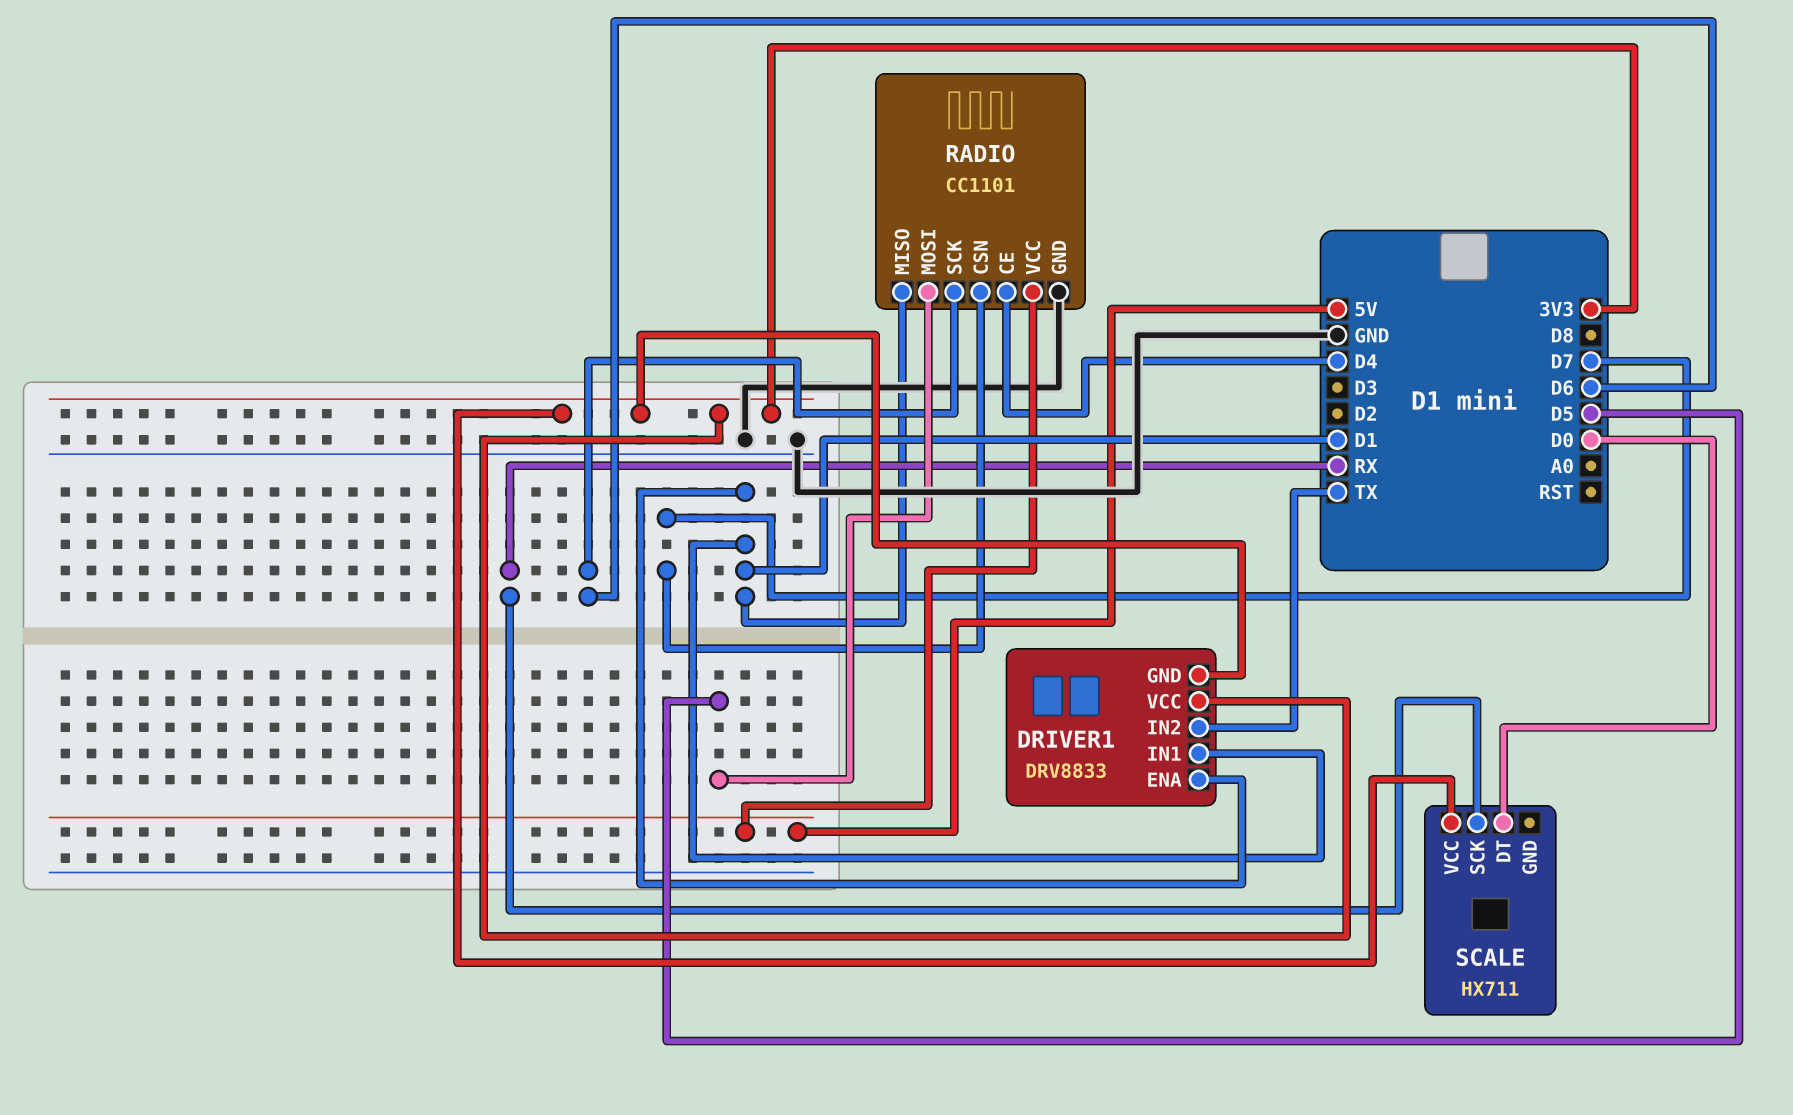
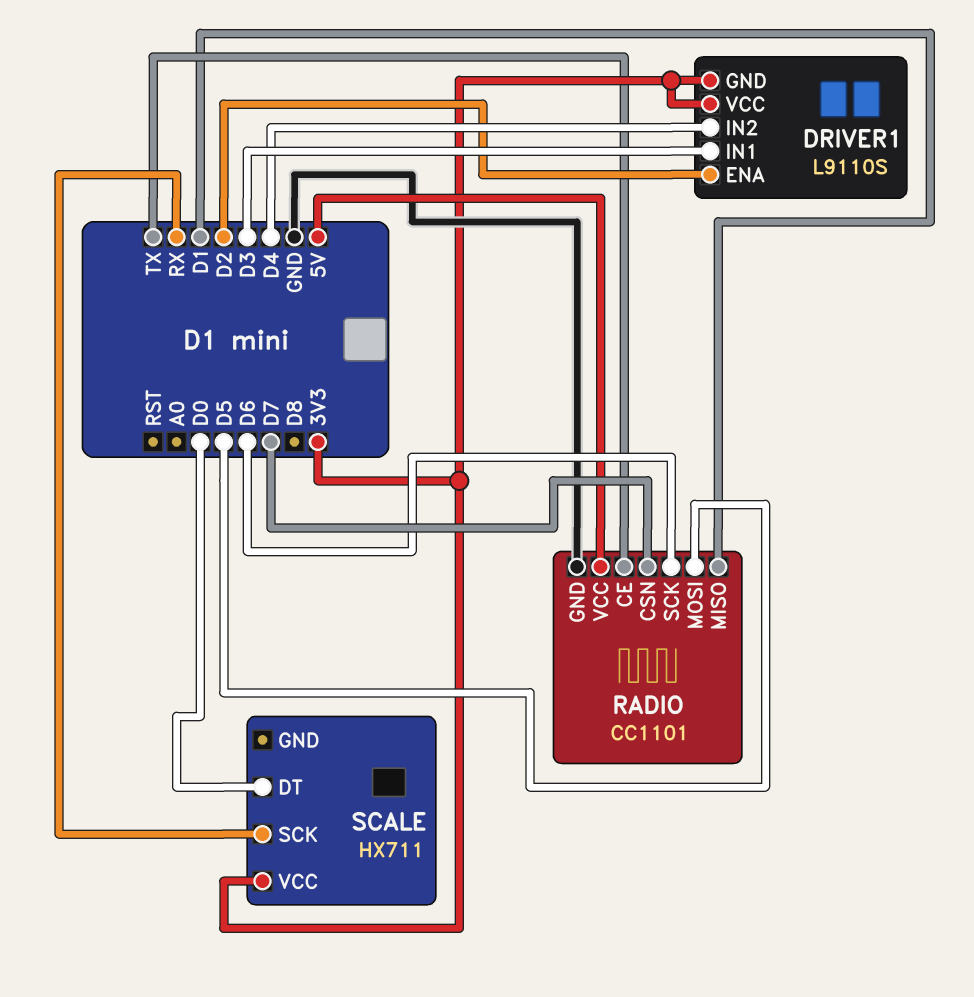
DRIVER1: DRV8833 -> L9110S
DRIVER1 pin ENA: D1 -> D2
DRIVER1 pin IN1: D1 -> D3
DRIVER1 pin IN2: TX -> D4
RADIO pin CE: D4 -> TX

